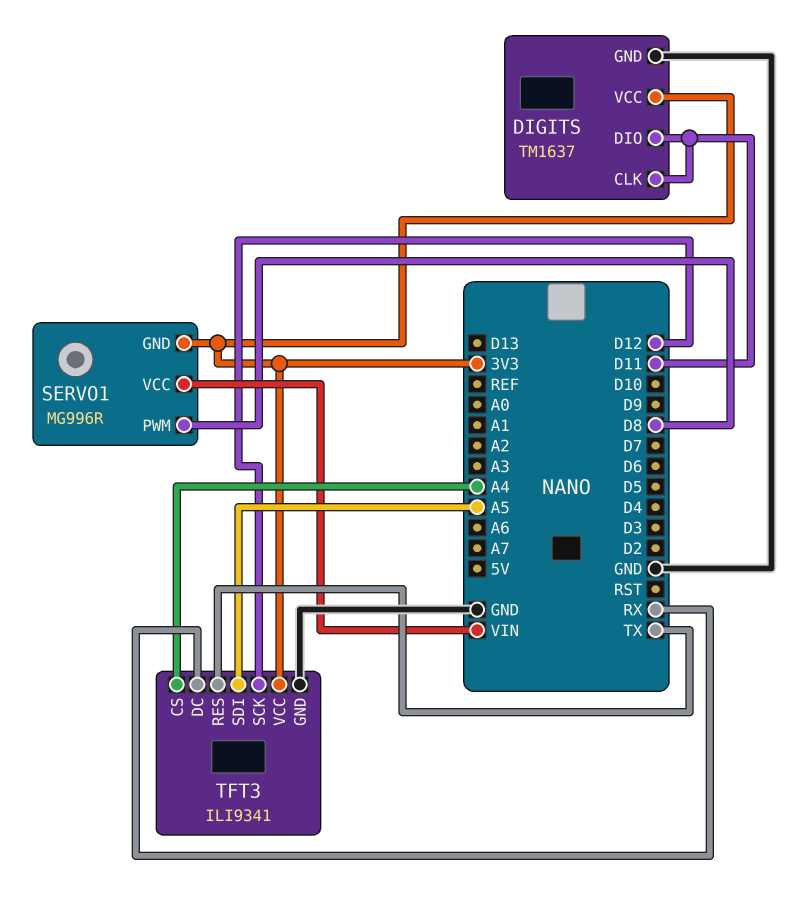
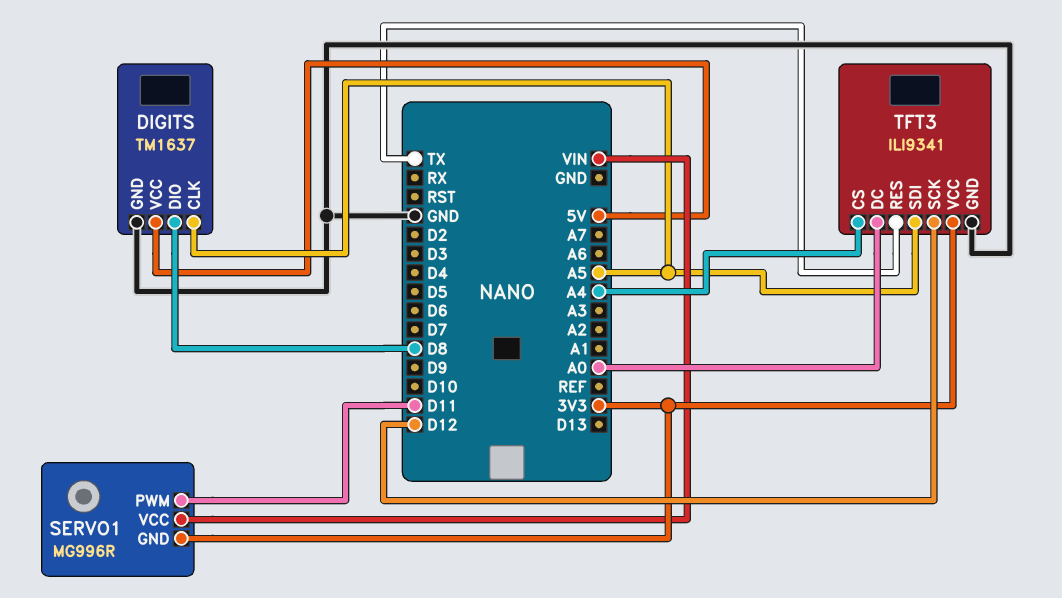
DIGITS pin CLK: D11 -> A5
DIGITS pin DIO: D11 -> D8
DIGITS pin VCC: 3V3 -> 5V
SERVO1 pin PWM: D8 -> D11
TFT3 pin DC: RX -> A0

